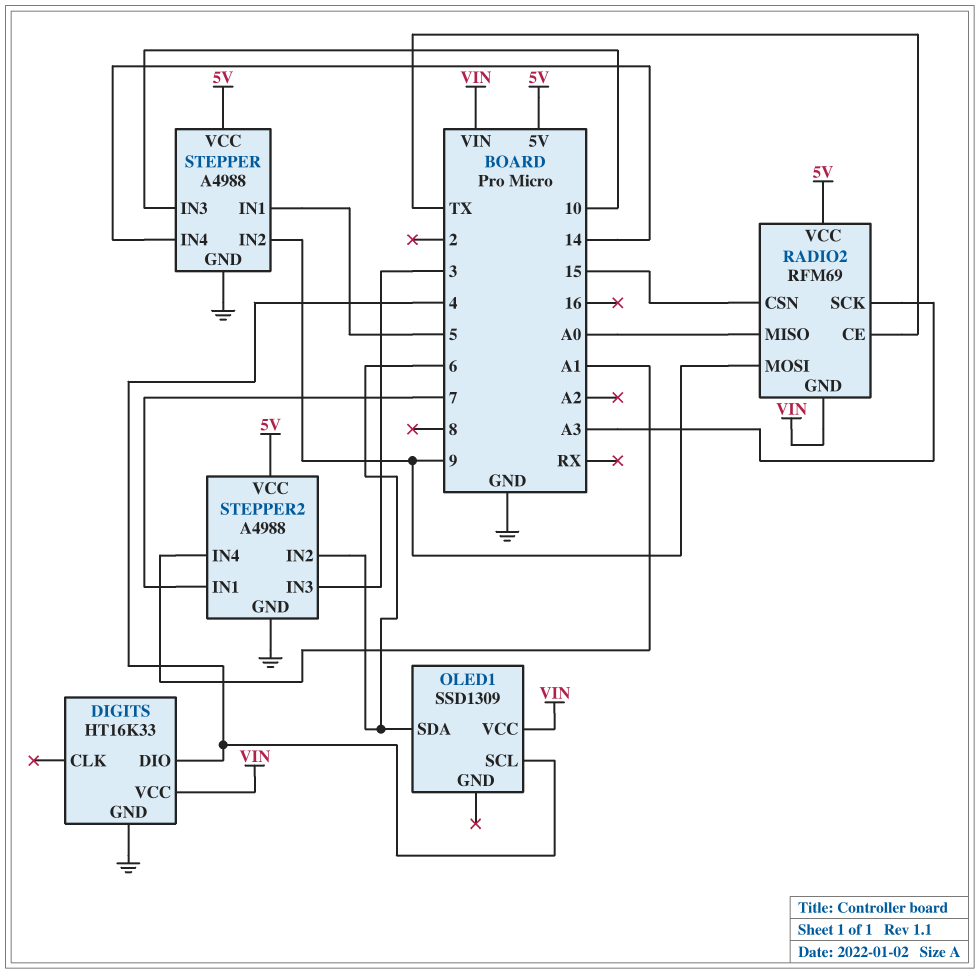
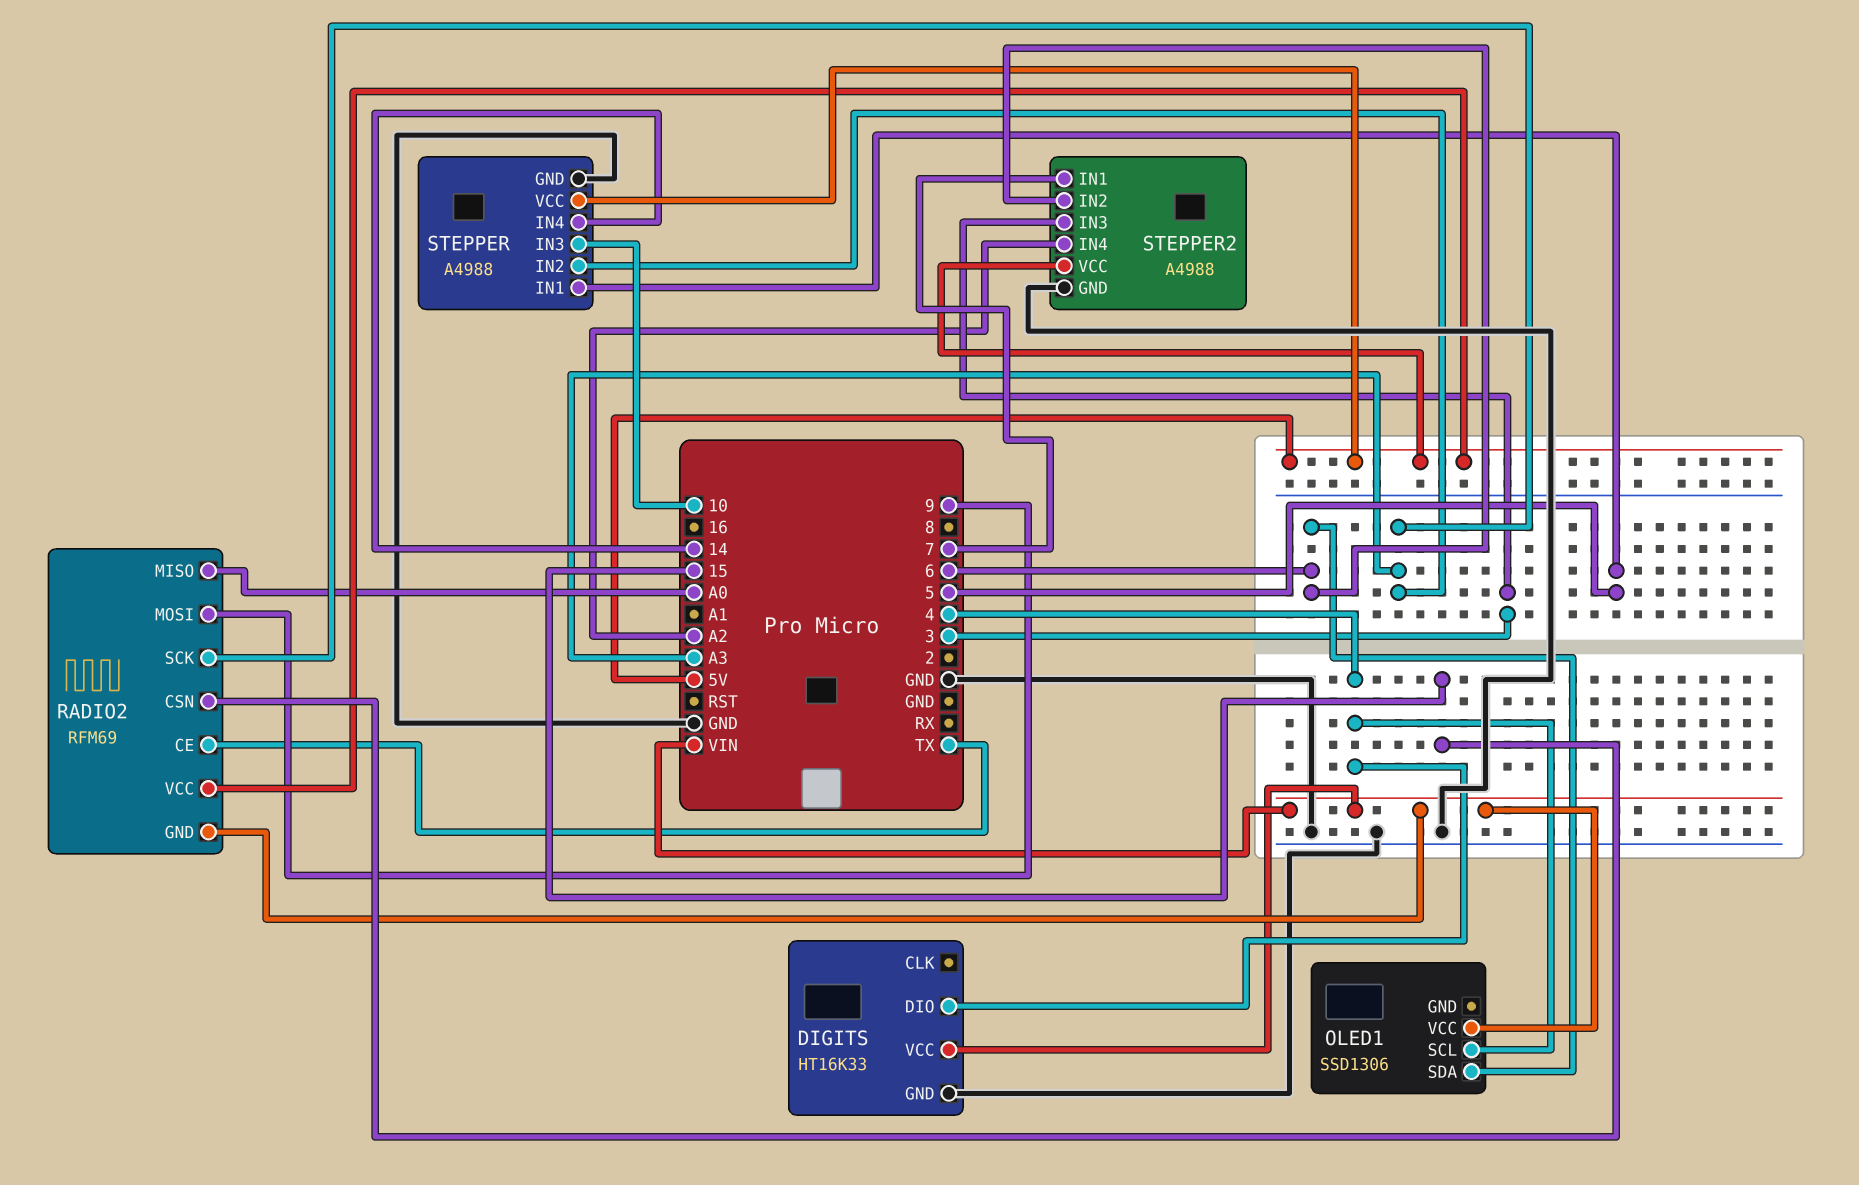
OLED1: SSD1309 -> SSD1306
STEPPER pin IN2: 9 -> A3
STEPPER2 pin IN4: A1 -> A2

